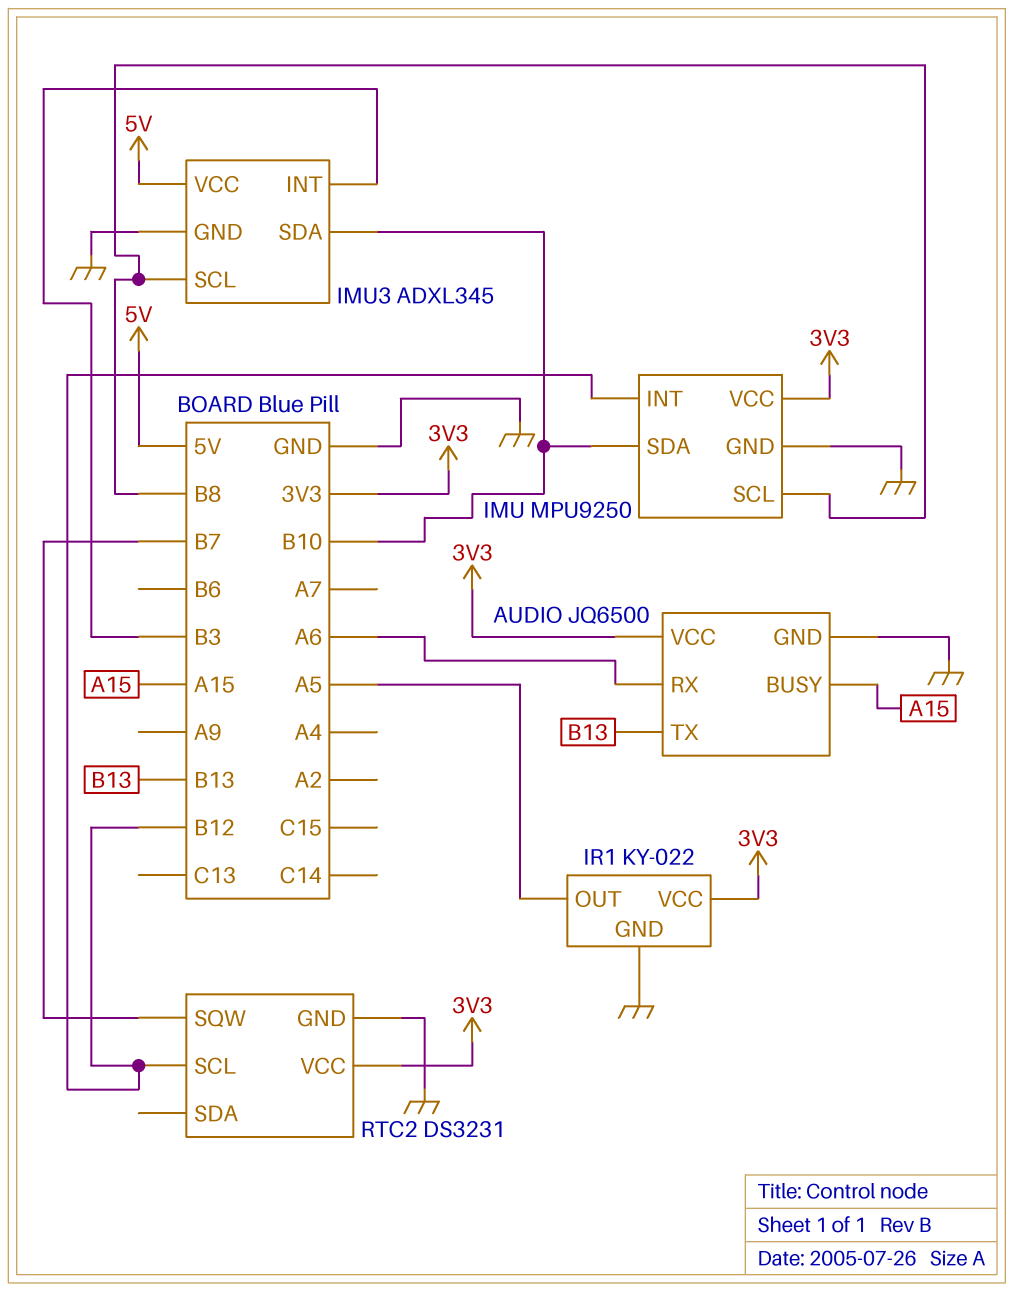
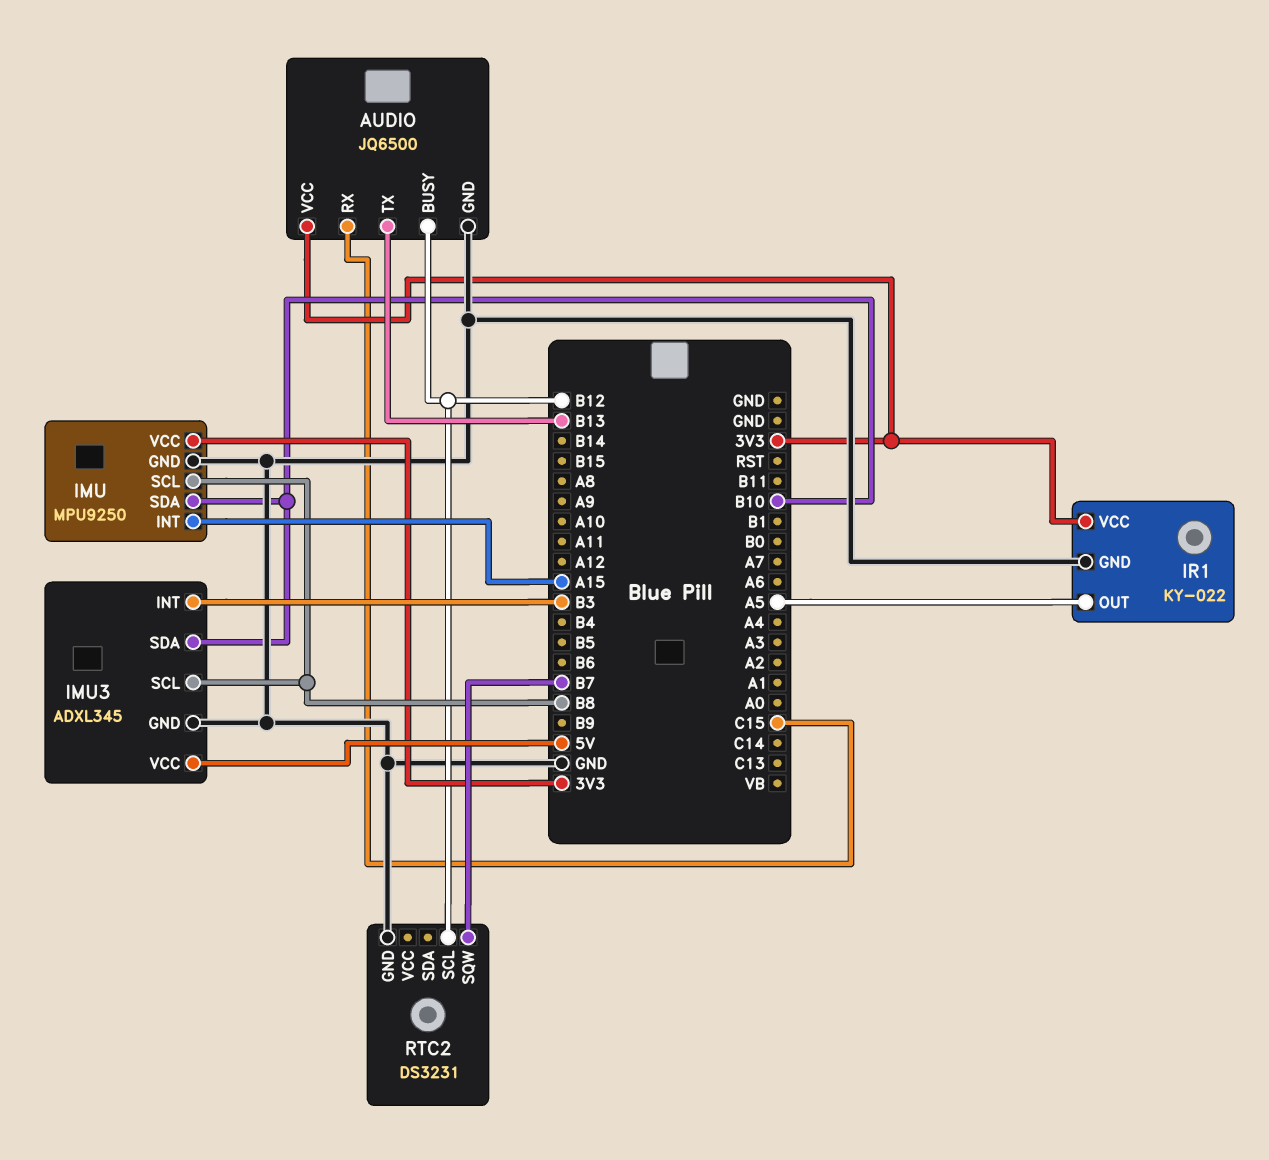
AUDIO pin BUSY: A15 -> B12
AUDIO pin RX: A6 -> C15
IMU pin INT: B12 -> A15
RTC2 pin VCC: 3V3 -> none

